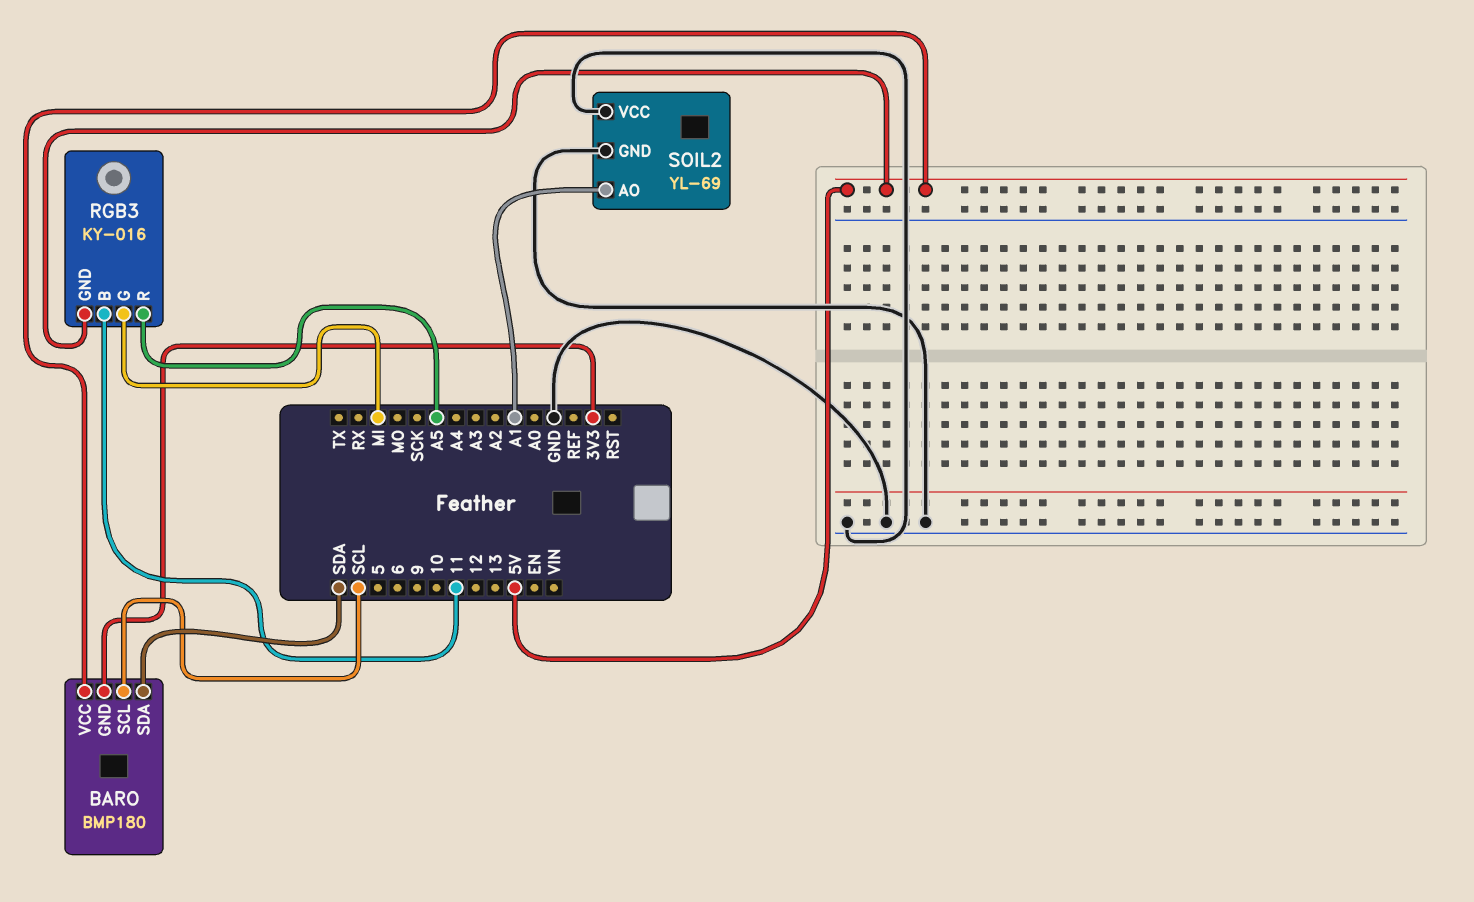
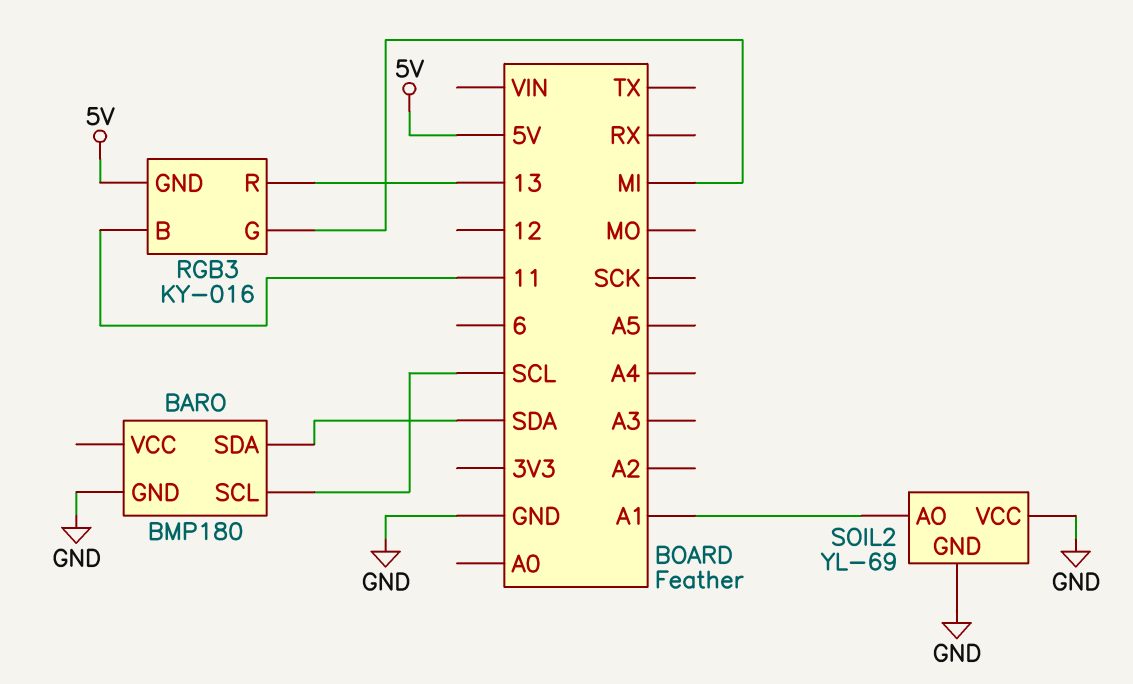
BARO pin GND: 3V3 -> GND
BARO pin VCC: 5V -> none
RGB3 pin R: A5 -> 13

